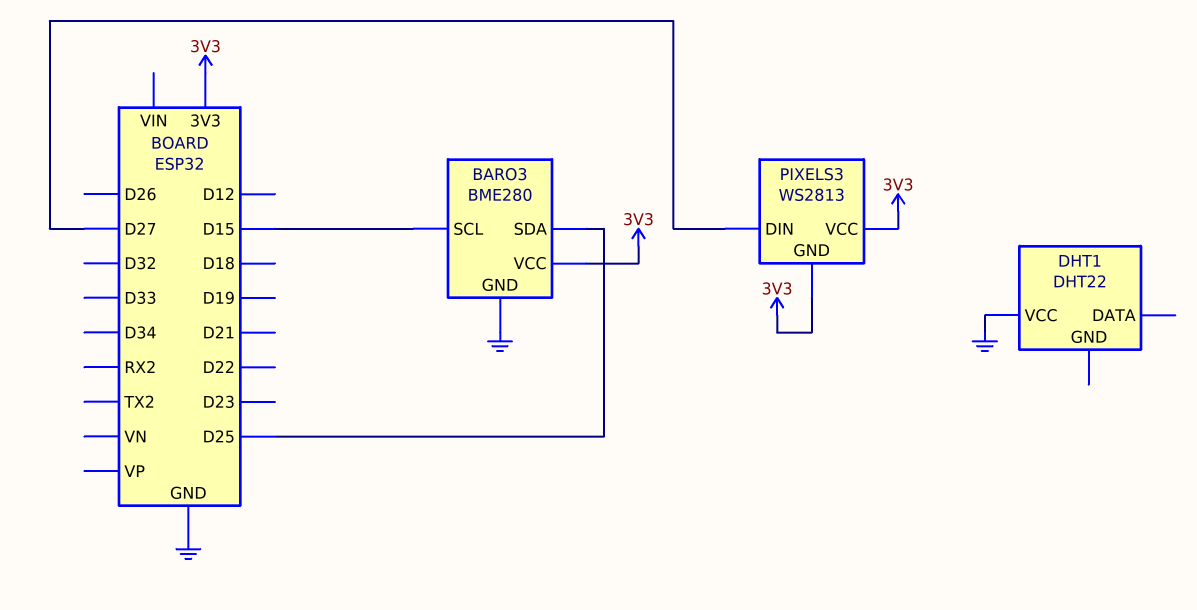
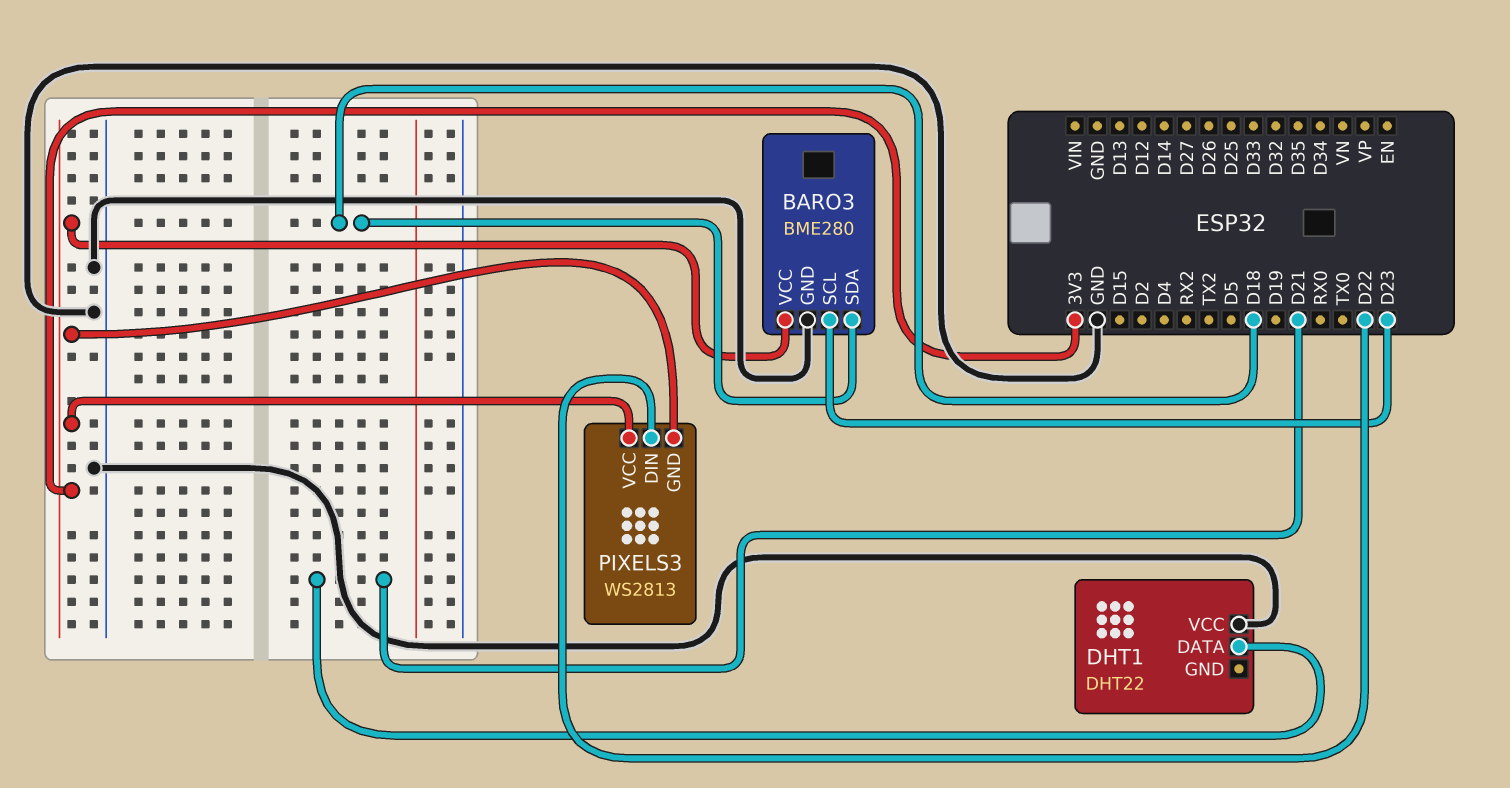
BARO3 pin SCL: D15 -> D23
BARO3 pin SDA: D25 -> D18
DHT1 pin DATA: none -> D21
PIXELS3 pin DIN: D27 -> D22

